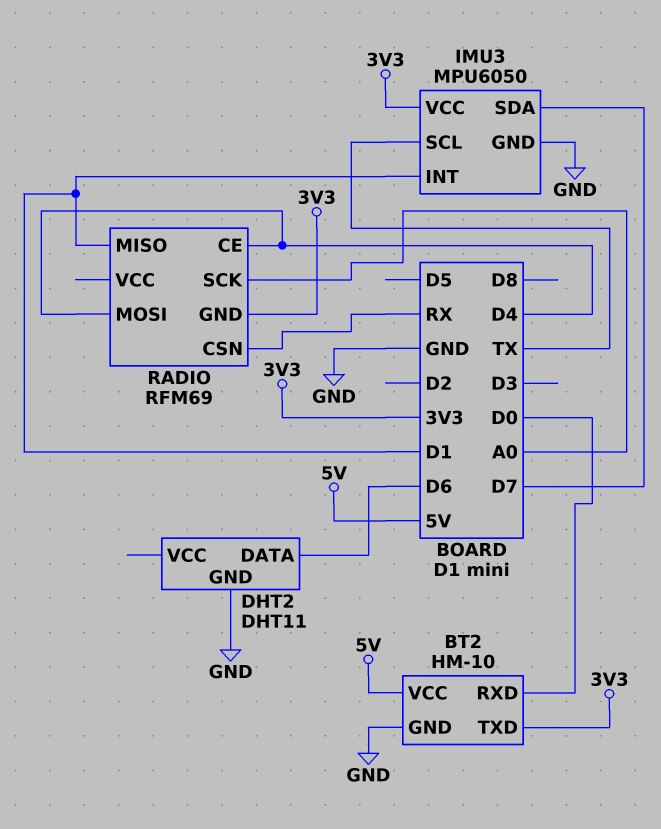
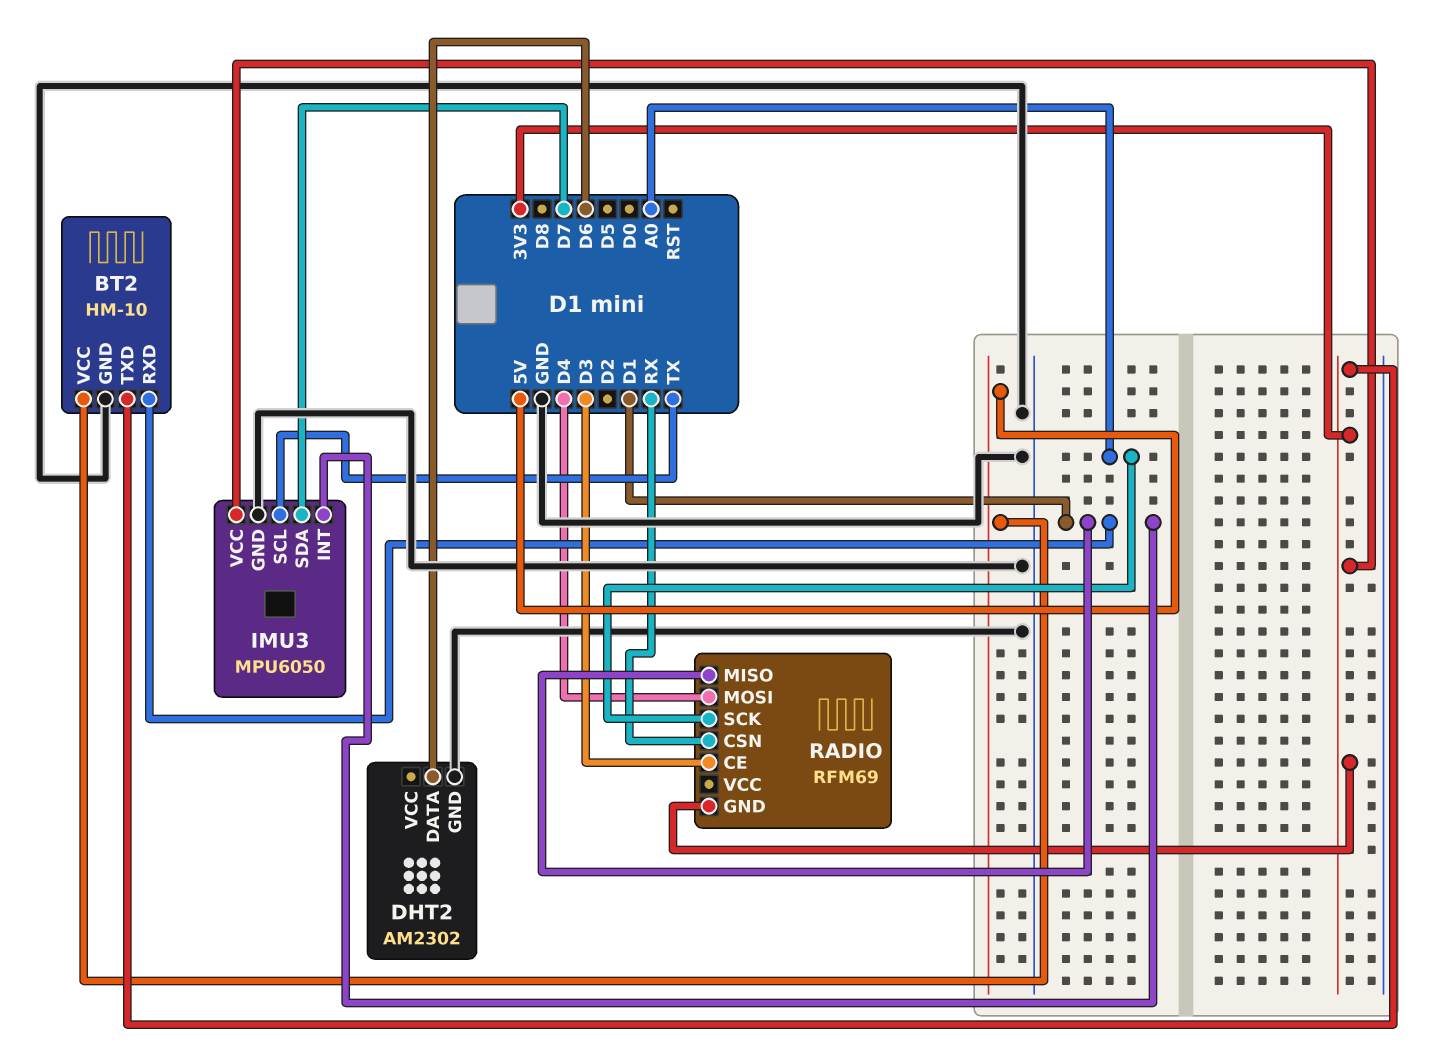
BT2 pin RXD: D0 -> D1
DHT2: DHT11 -> AM2302
RADIO pin CE: D4 -> D3

